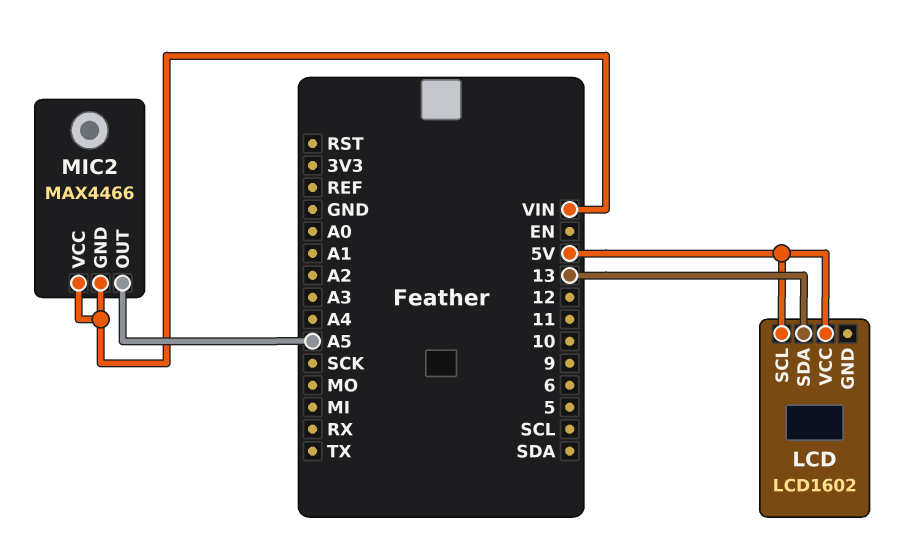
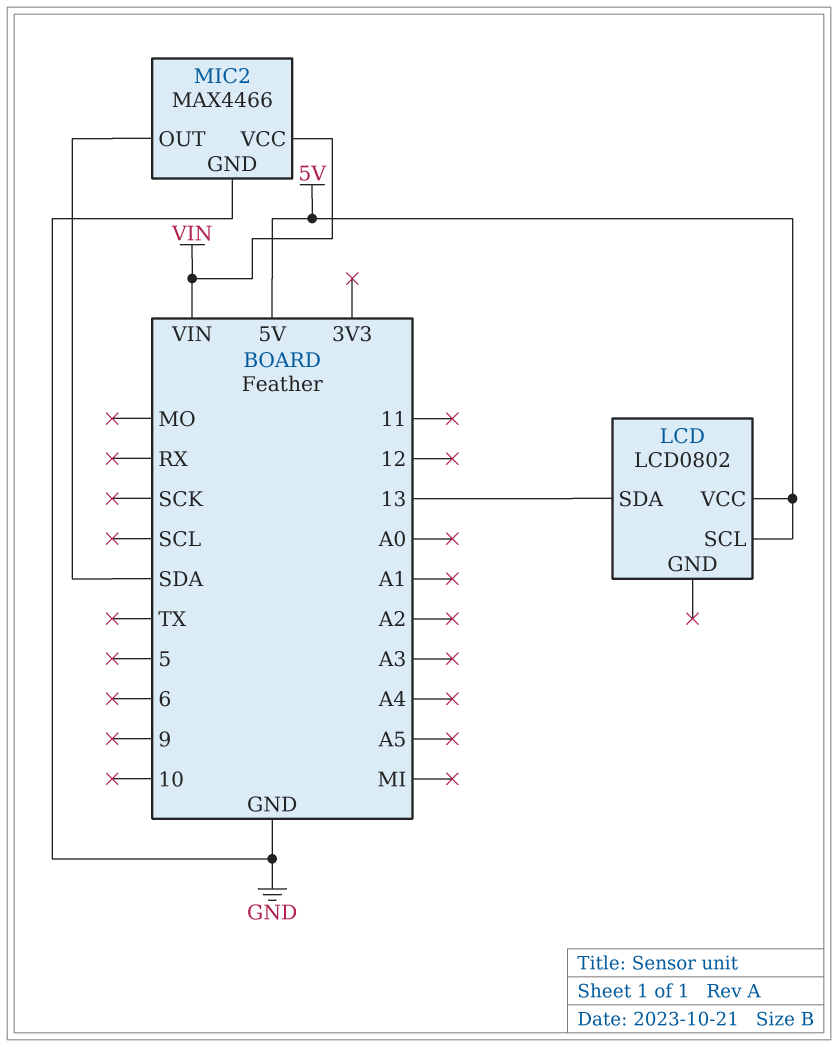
LCD: LCD1602 -> LCD0802
MIC2 pin GND: VIN -> GND
MIC2 pin OUT: A5 -> SDA

